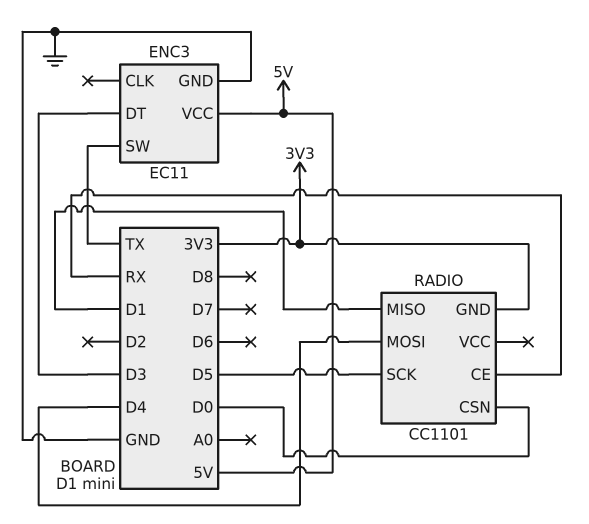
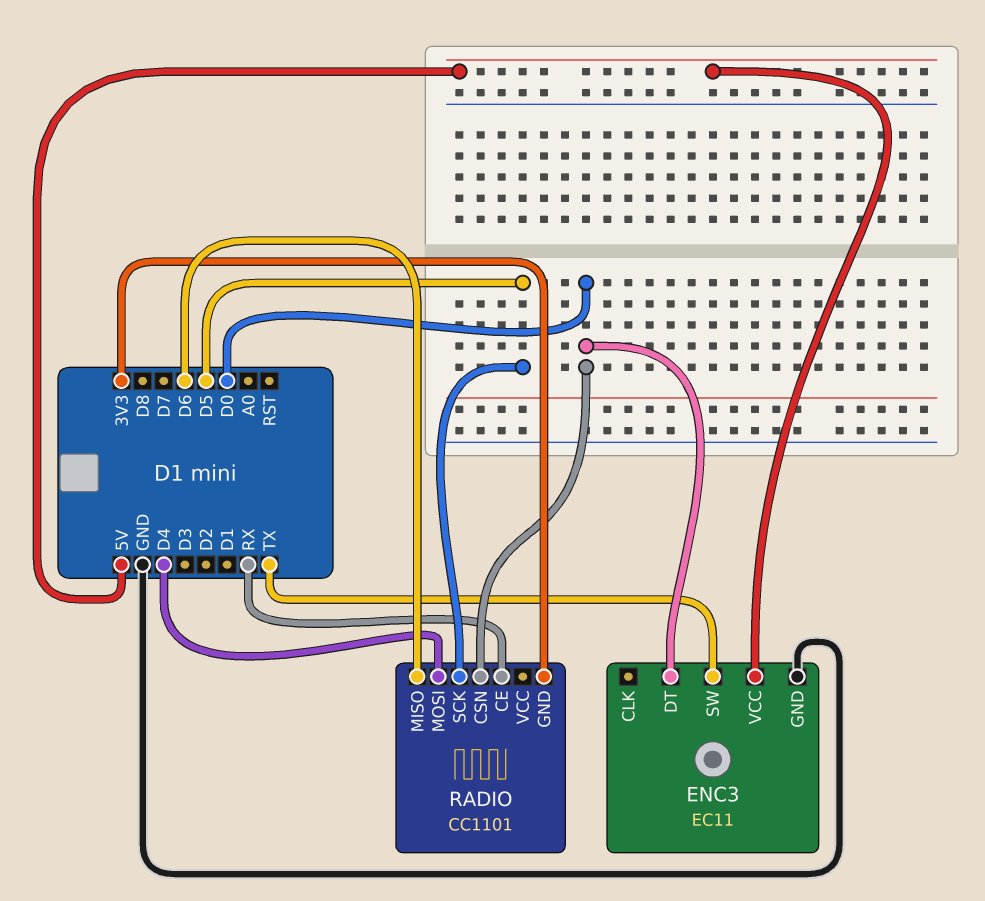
ENC3 pin DT: D3 -> D0
RADIO pin MISO: D1 -> D6

